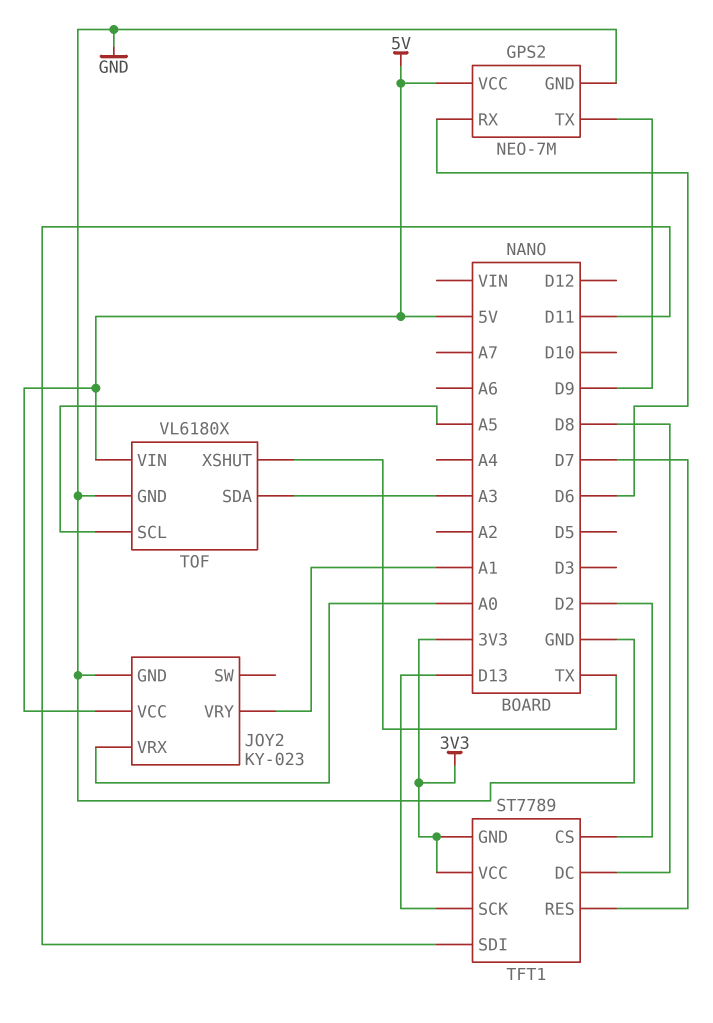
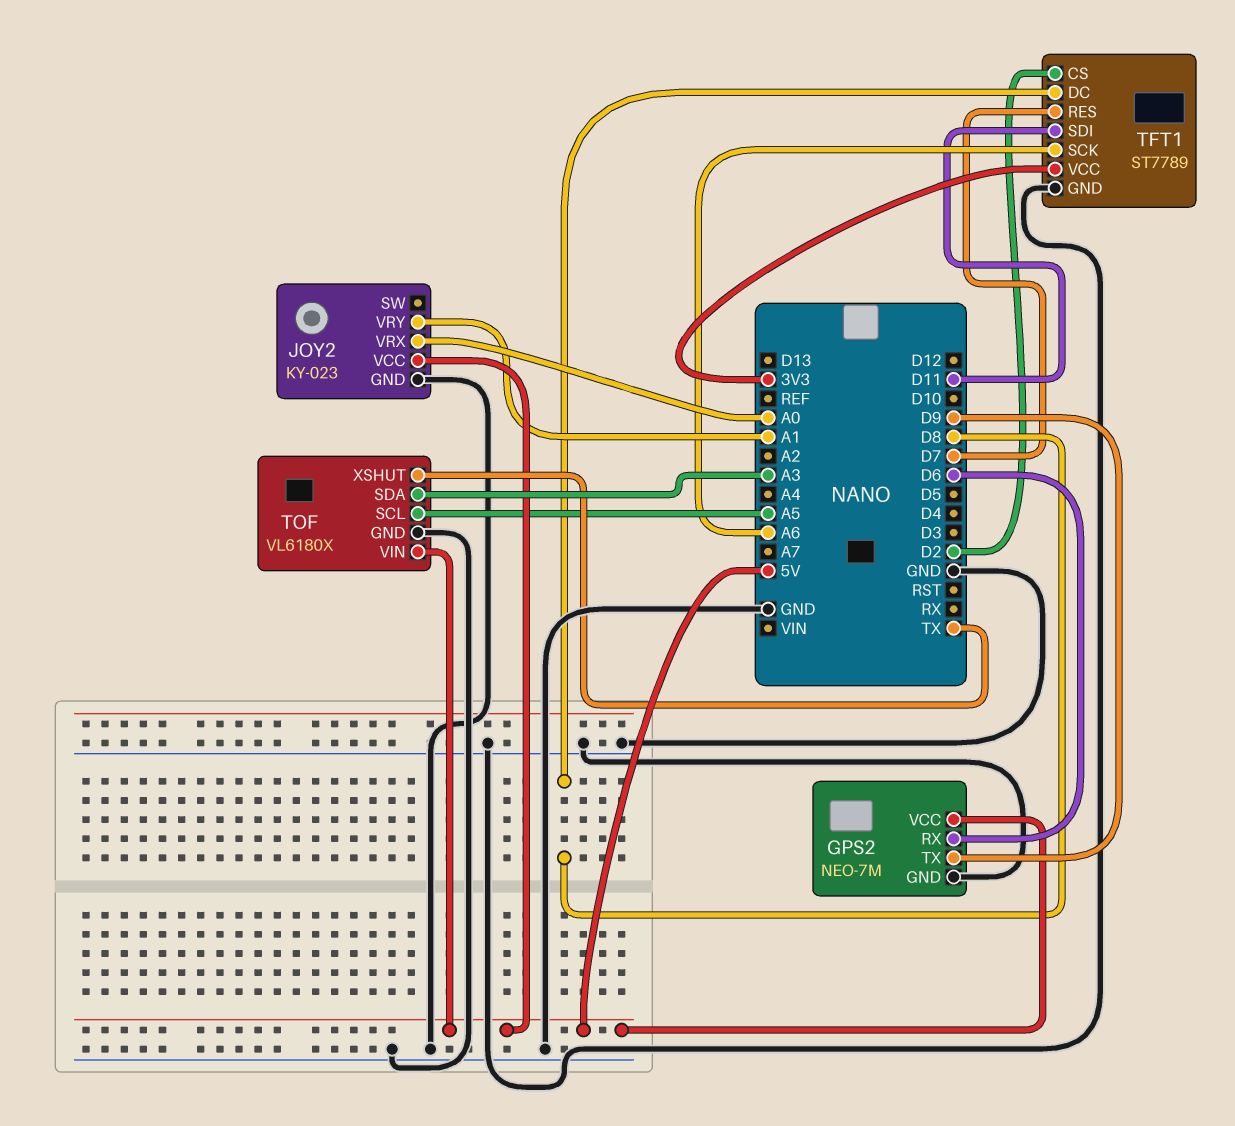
TFT1 pin GND: 3V3 -> GND
TFT1 pin SCK: D13 -> A6

